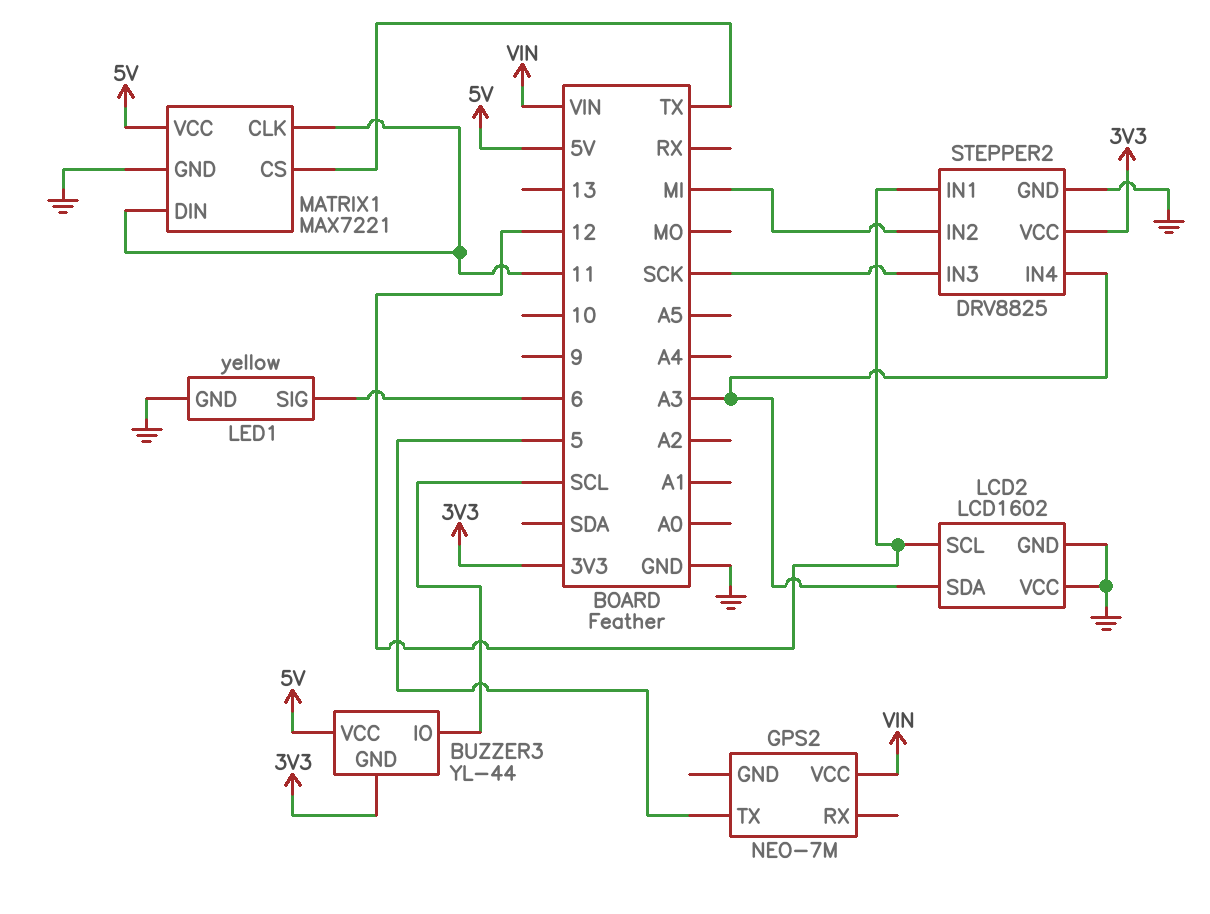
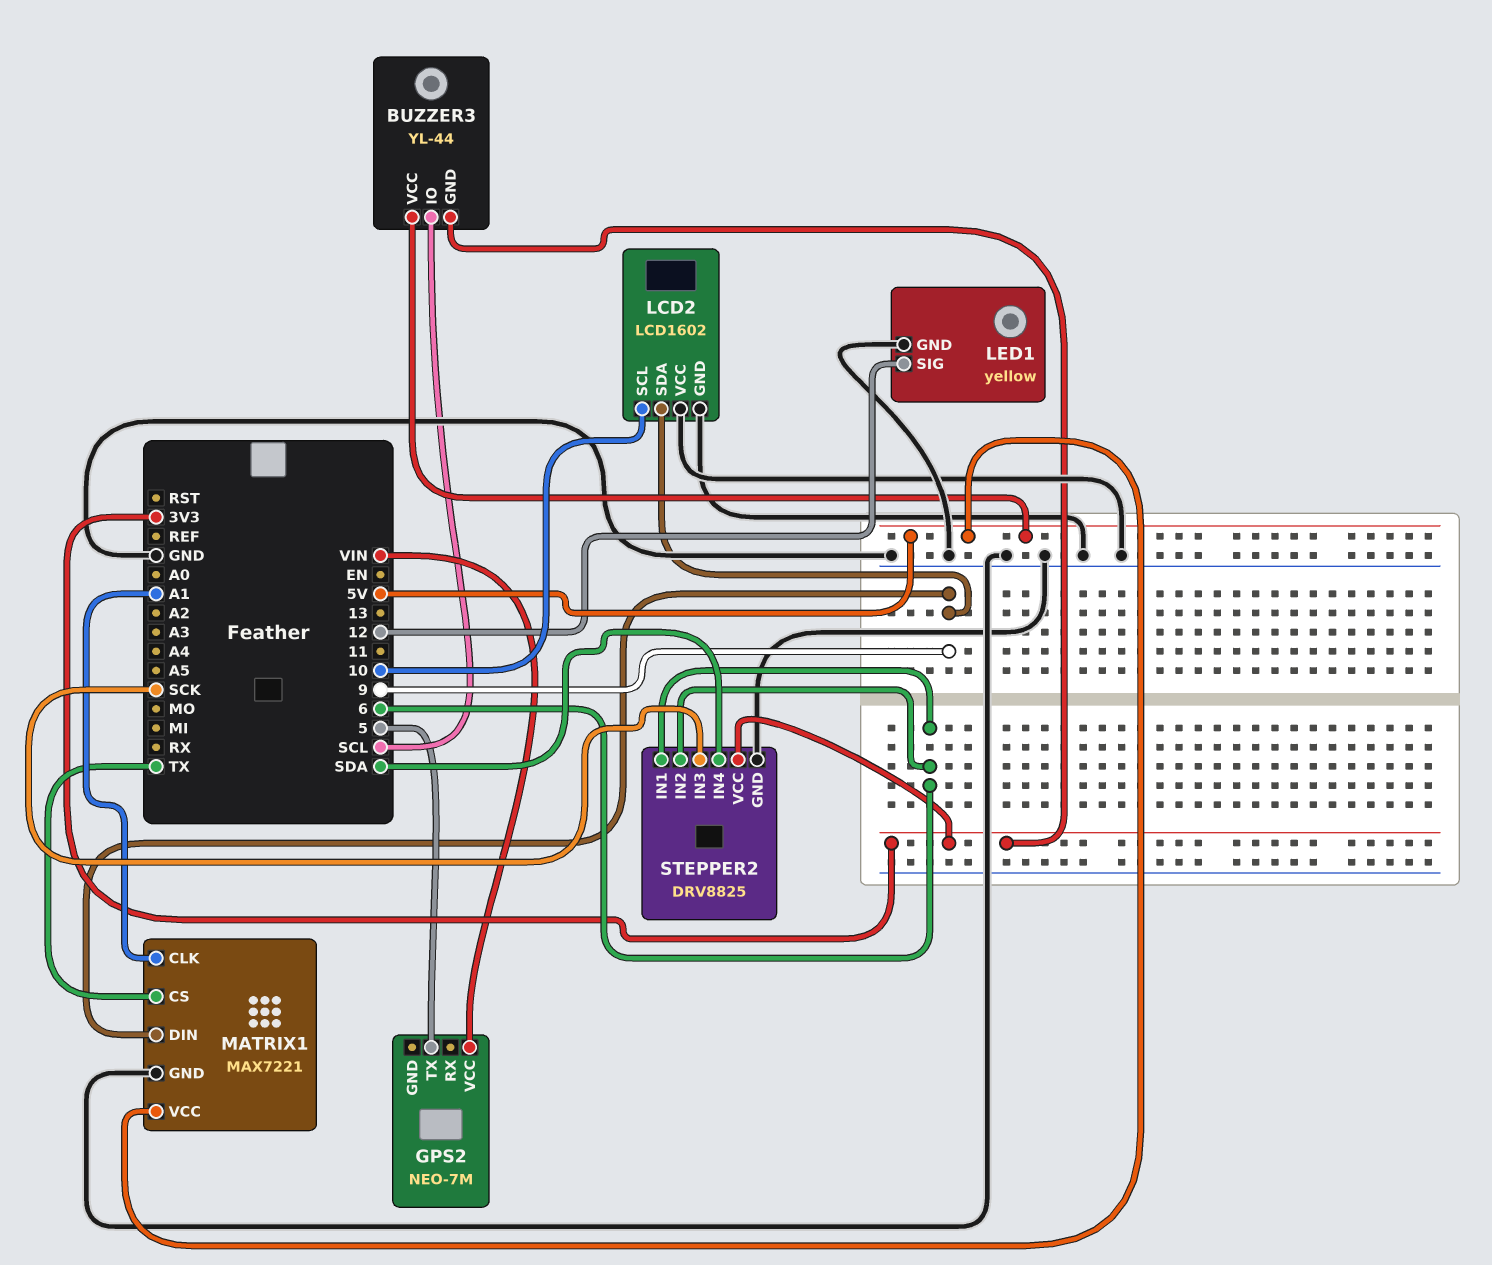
LCD2 pin SCL: 12 -> 10
LCD2 pin SDA: A3 -> 9
LED1 pin SIG: 6 -> 12
MATRIX1 pin CLK: 11 -> A1
MATRIX1 pin DIN: 11 -> 9
STEPPER2 pin IN1: 12 -> 6
STEPPER2 pin IN2: MI -> 6
STEPPER2 pin IN4: A3 -> SDA

